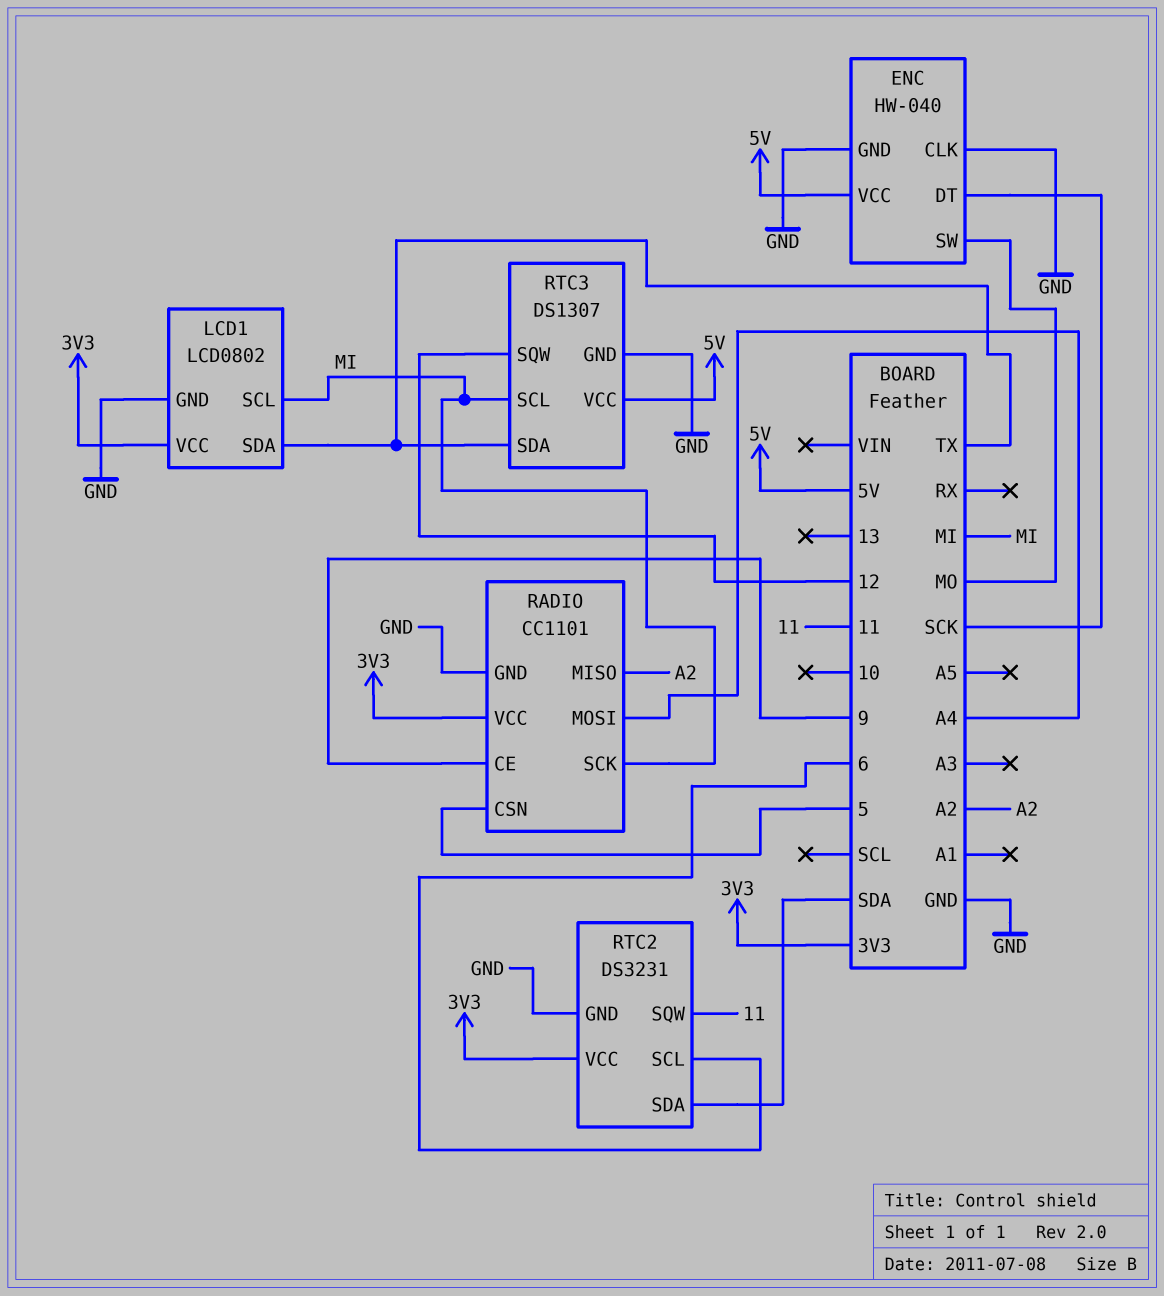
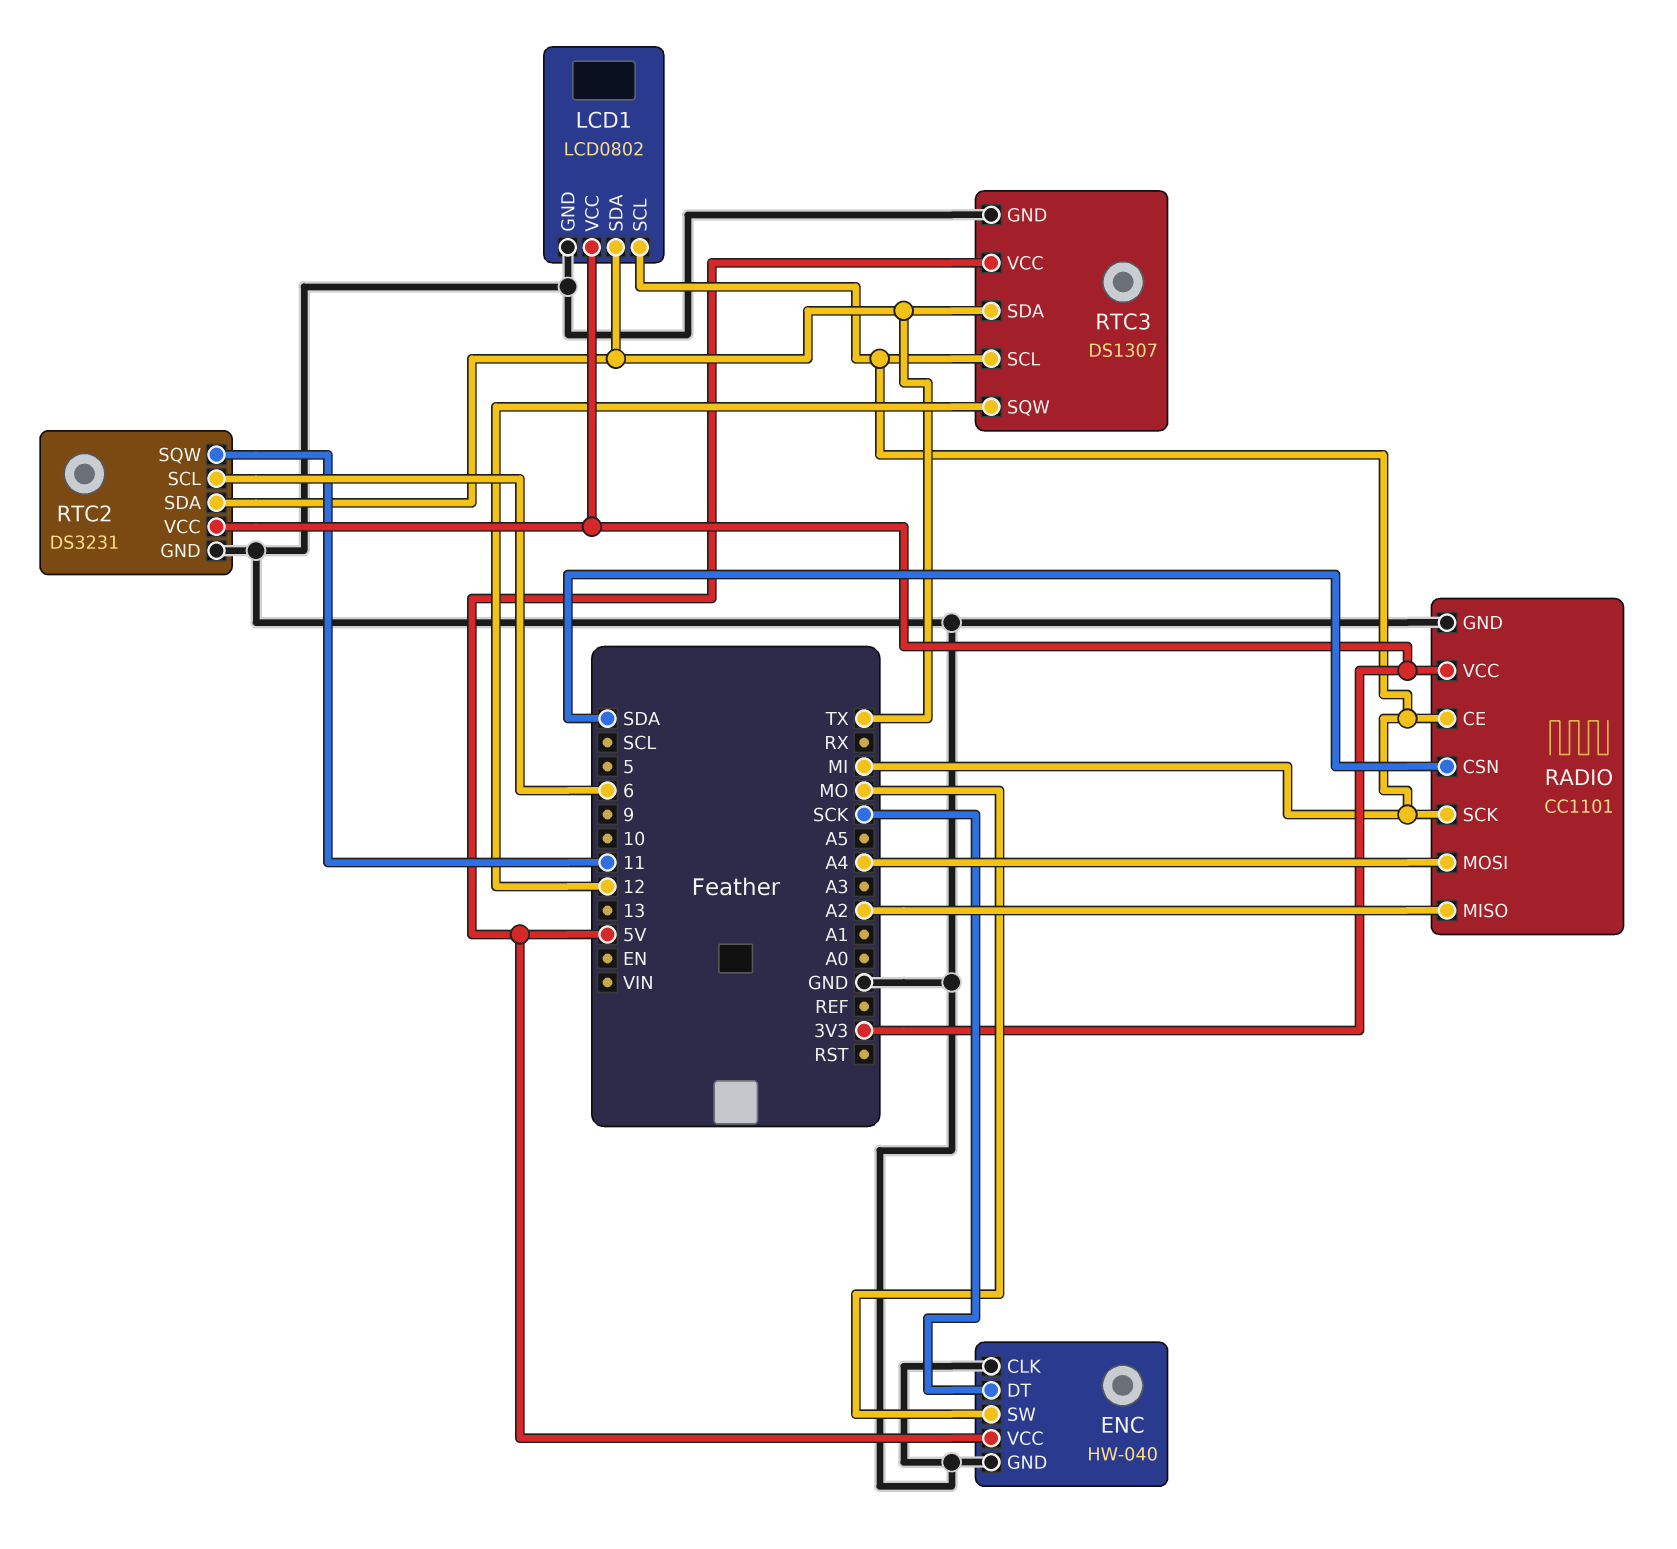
RADIO pin CE: 9 -> MI
RADIO pin CSN: 5 -> SDA
RTC2 pin SDA: SDA -> TX

